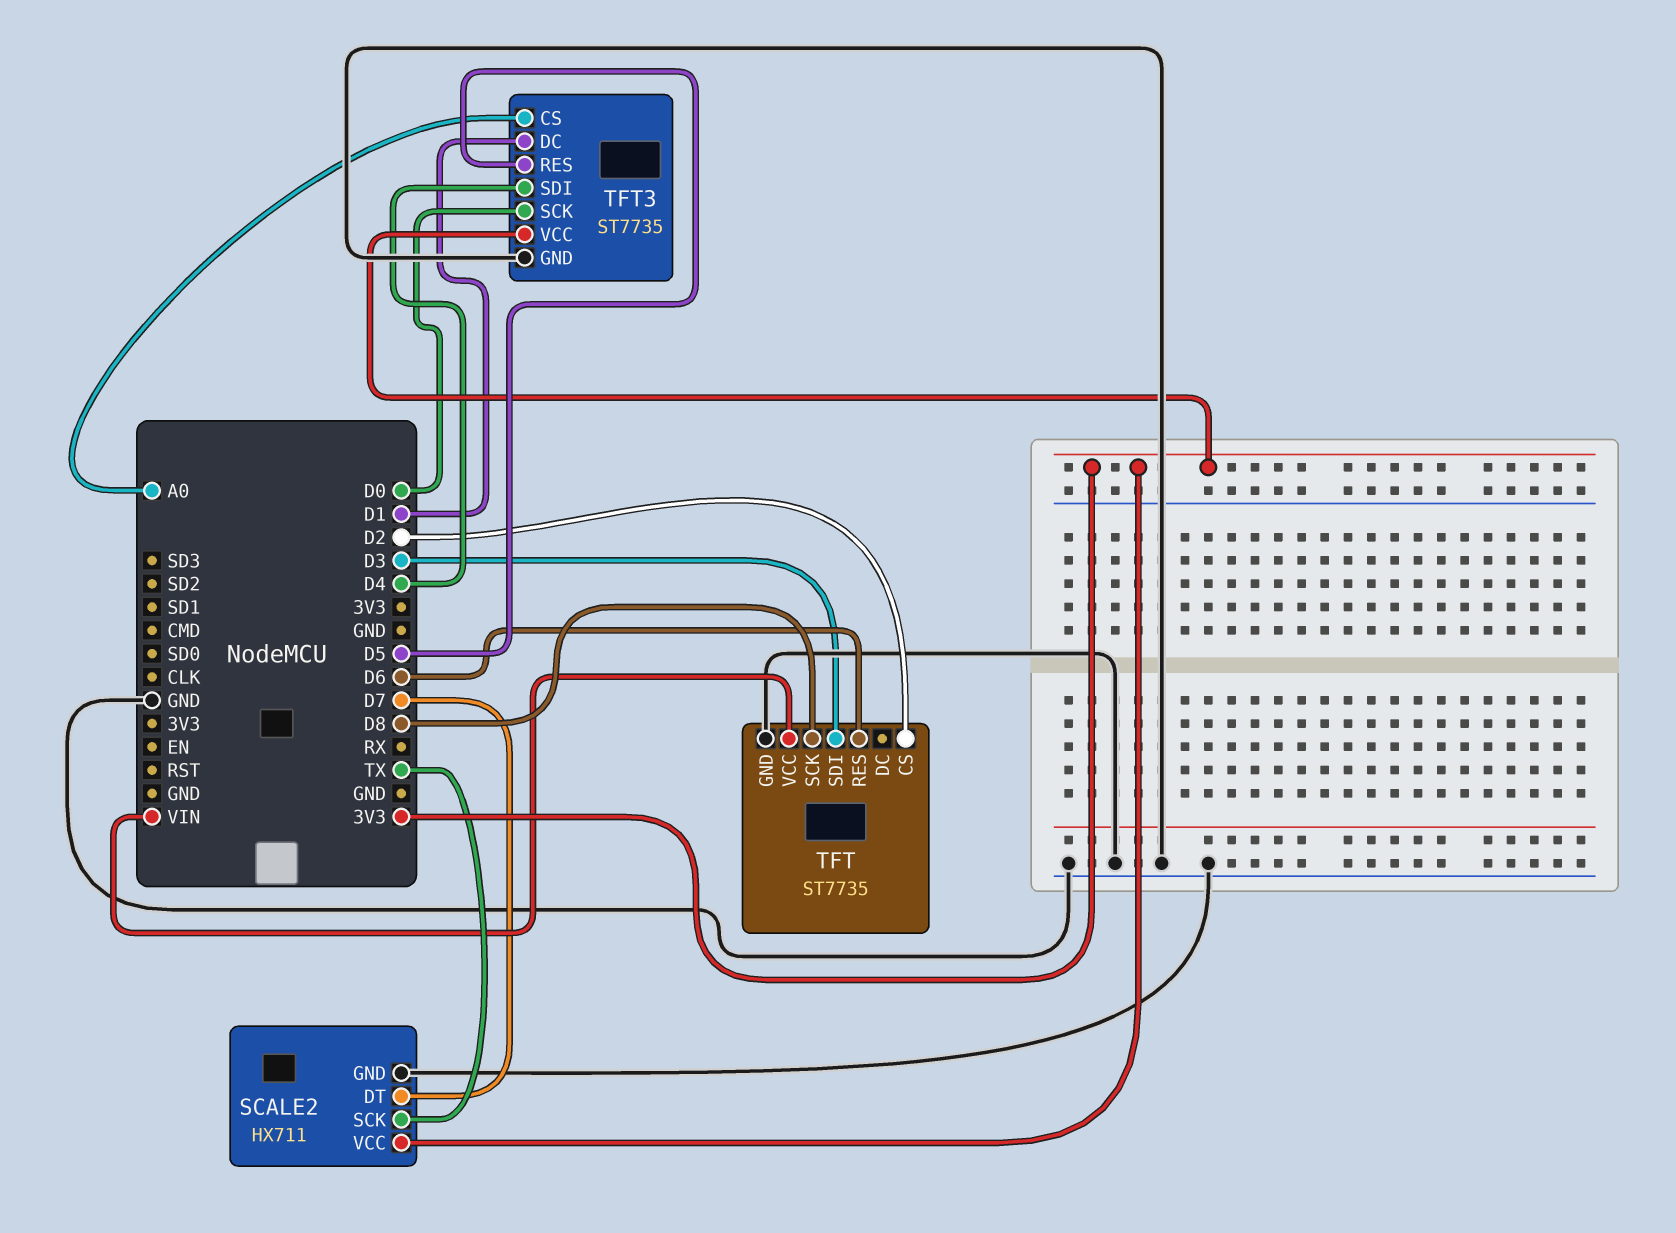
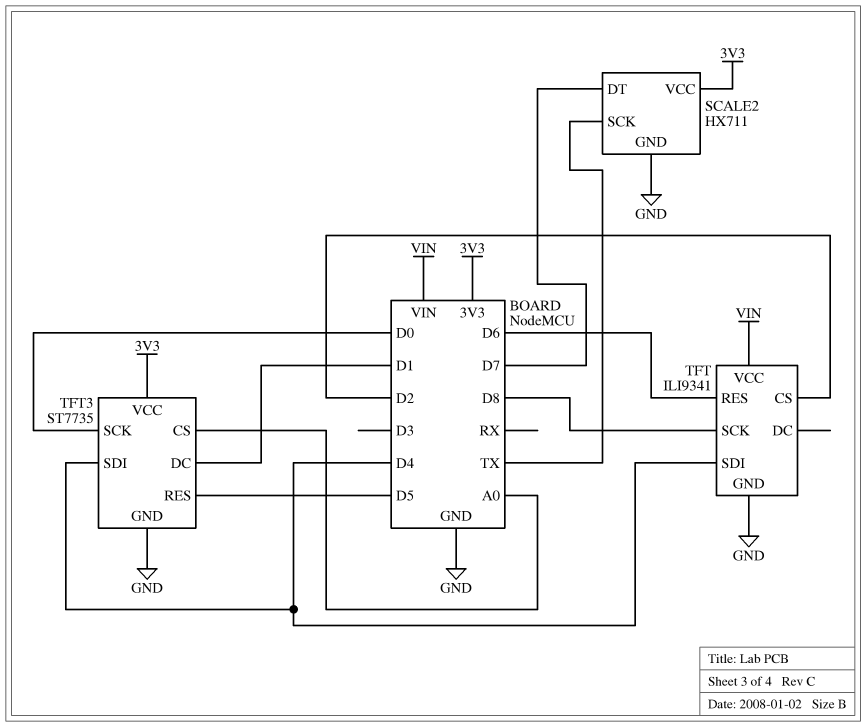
TFT: ST7735 -> ILI9341
TFT pin SDI: D3 -> D4

